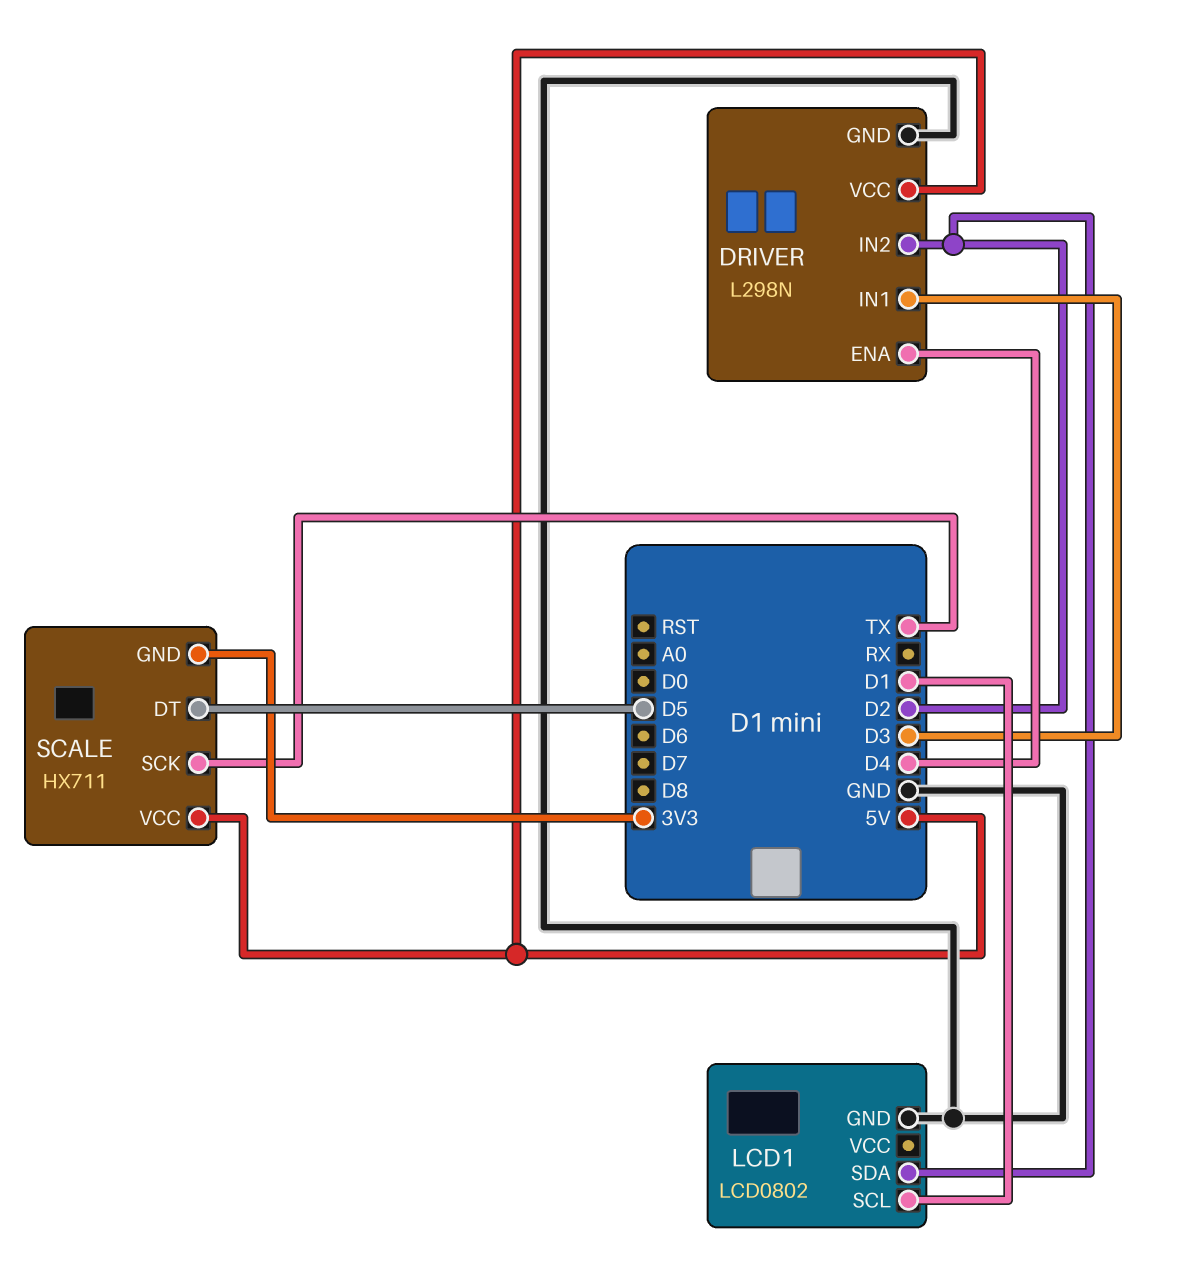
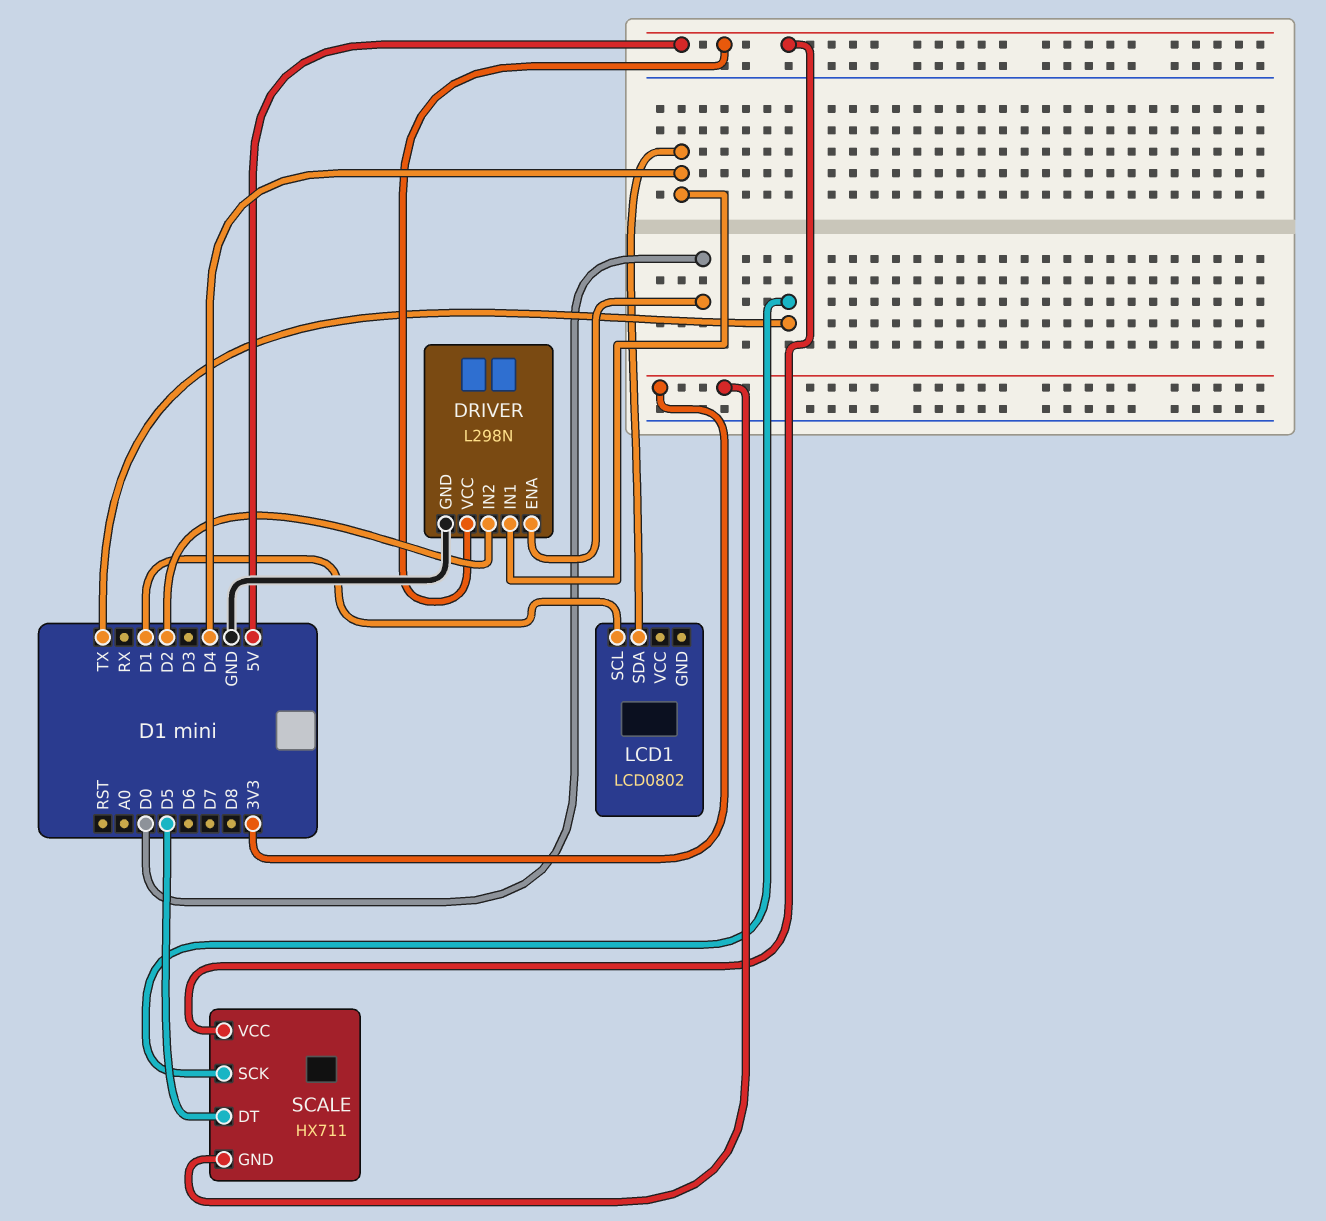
DRIVER pin ENA: D4 -> D0
DRIVER pin IN1: D3 -> D4
LCD1 pin GND: GND -> none
LCD1 pin SDA: D2 -> D4

